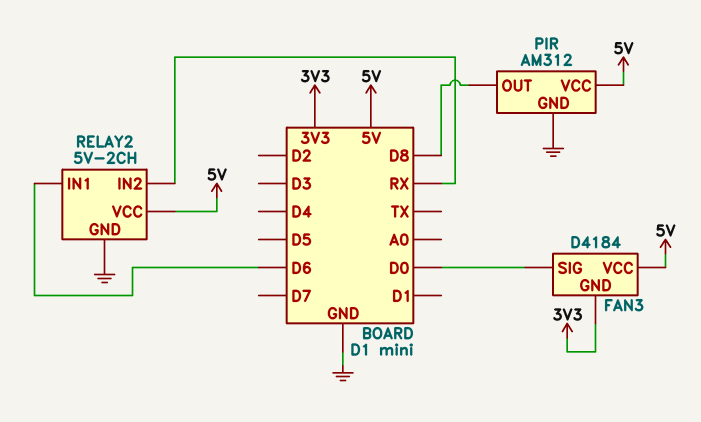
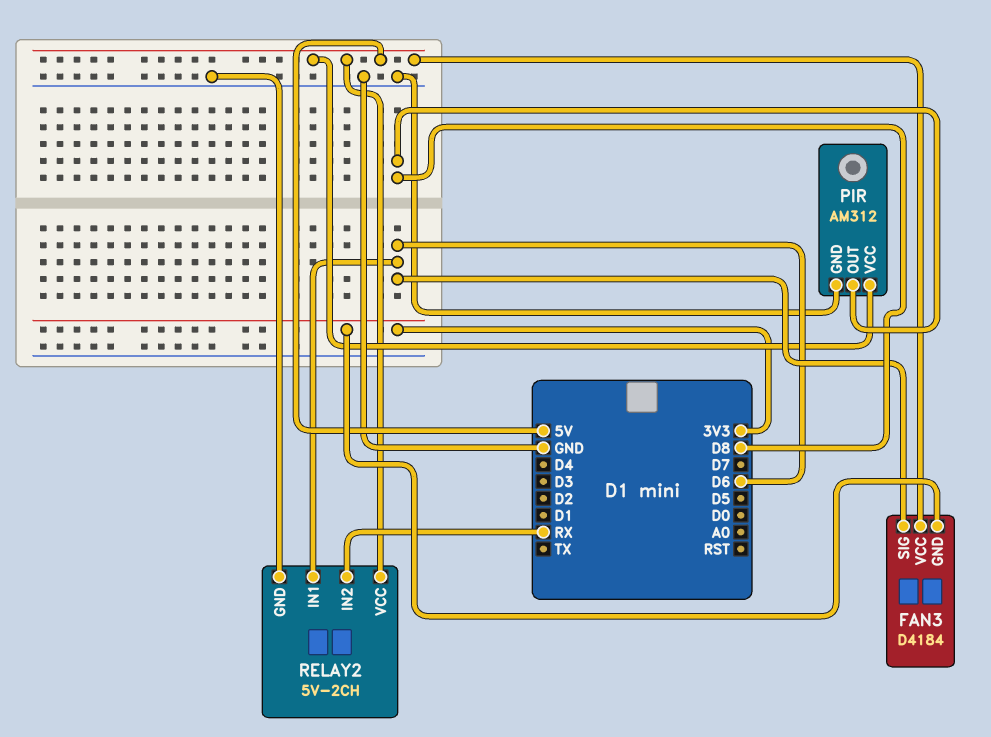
FAN3 pin SIG: D0 -> D6

